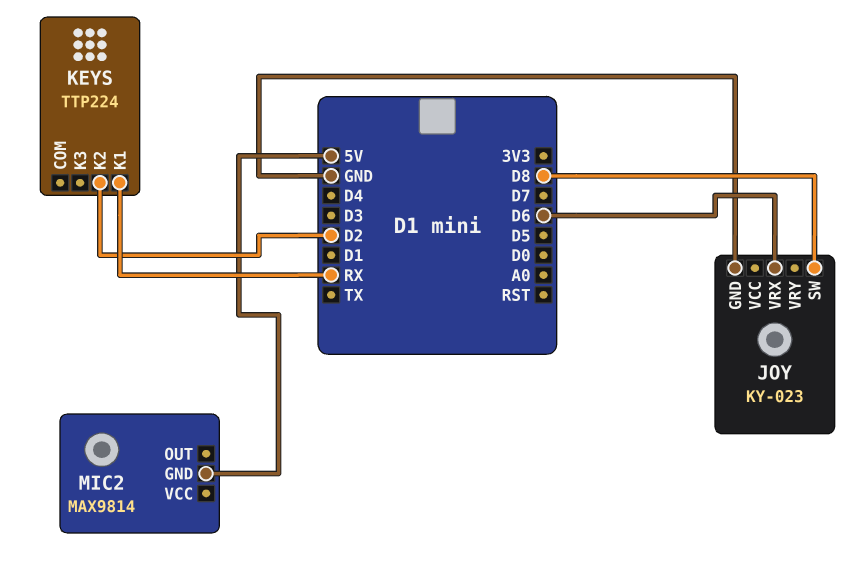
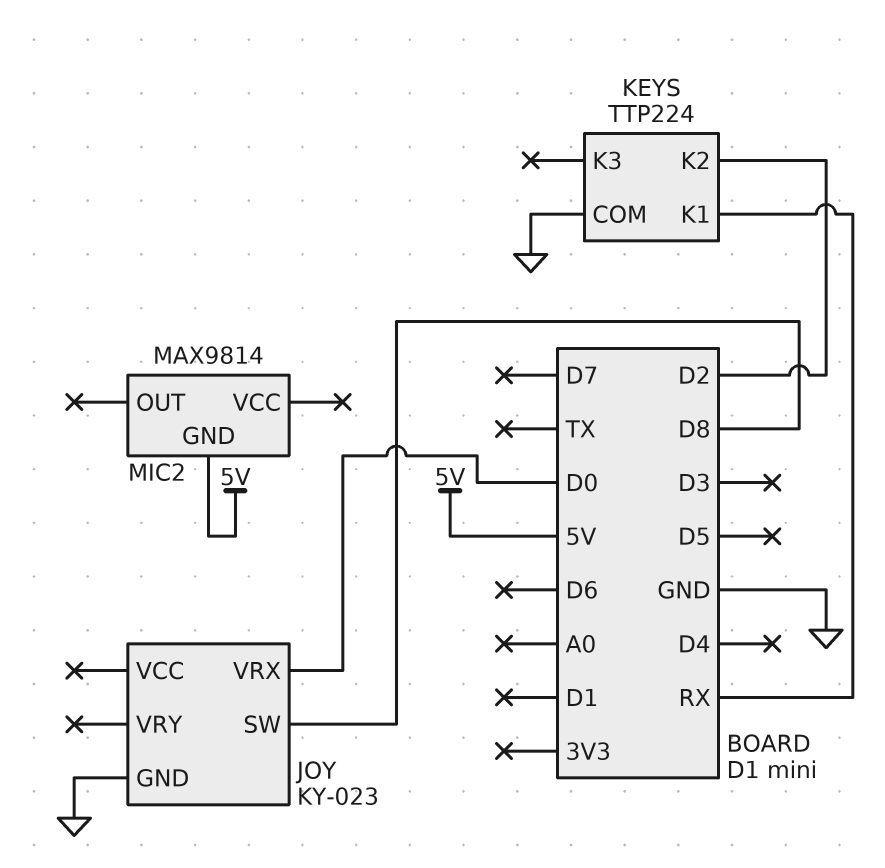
JOY pin VRX: D6 -> D0
KEYS pin COM: none -> GND

